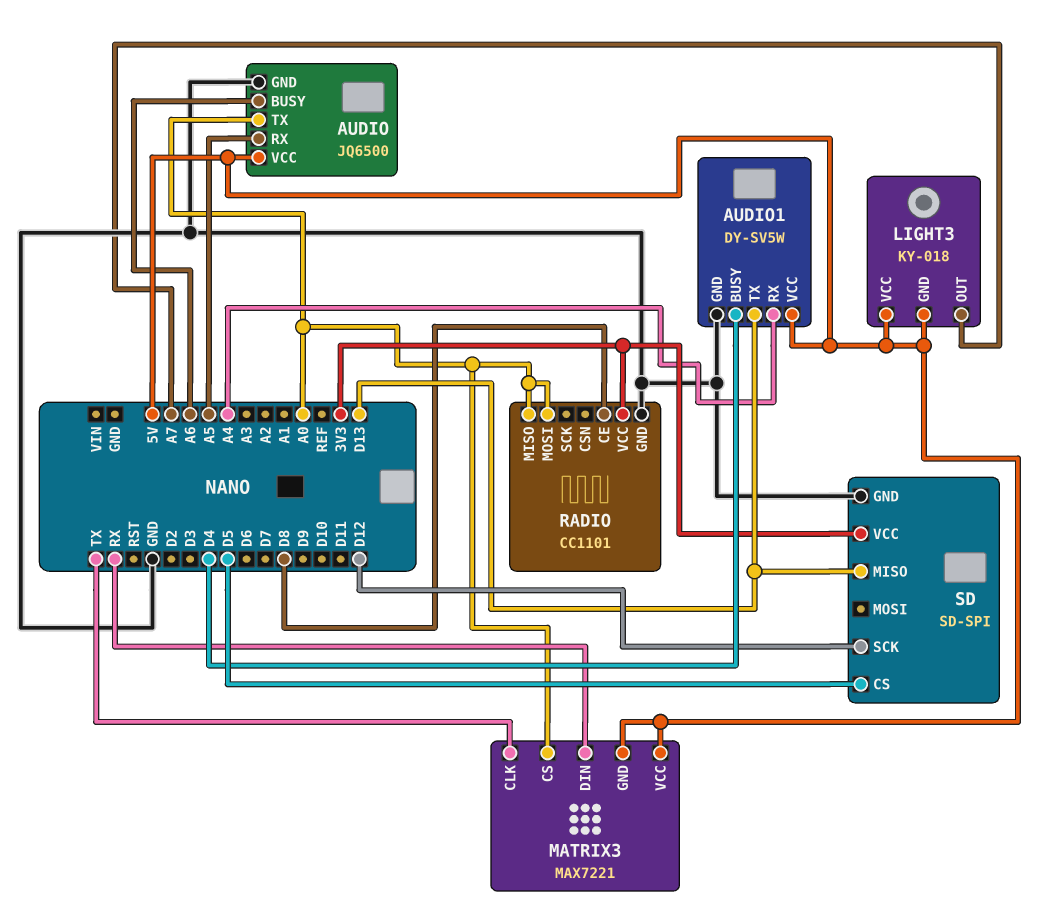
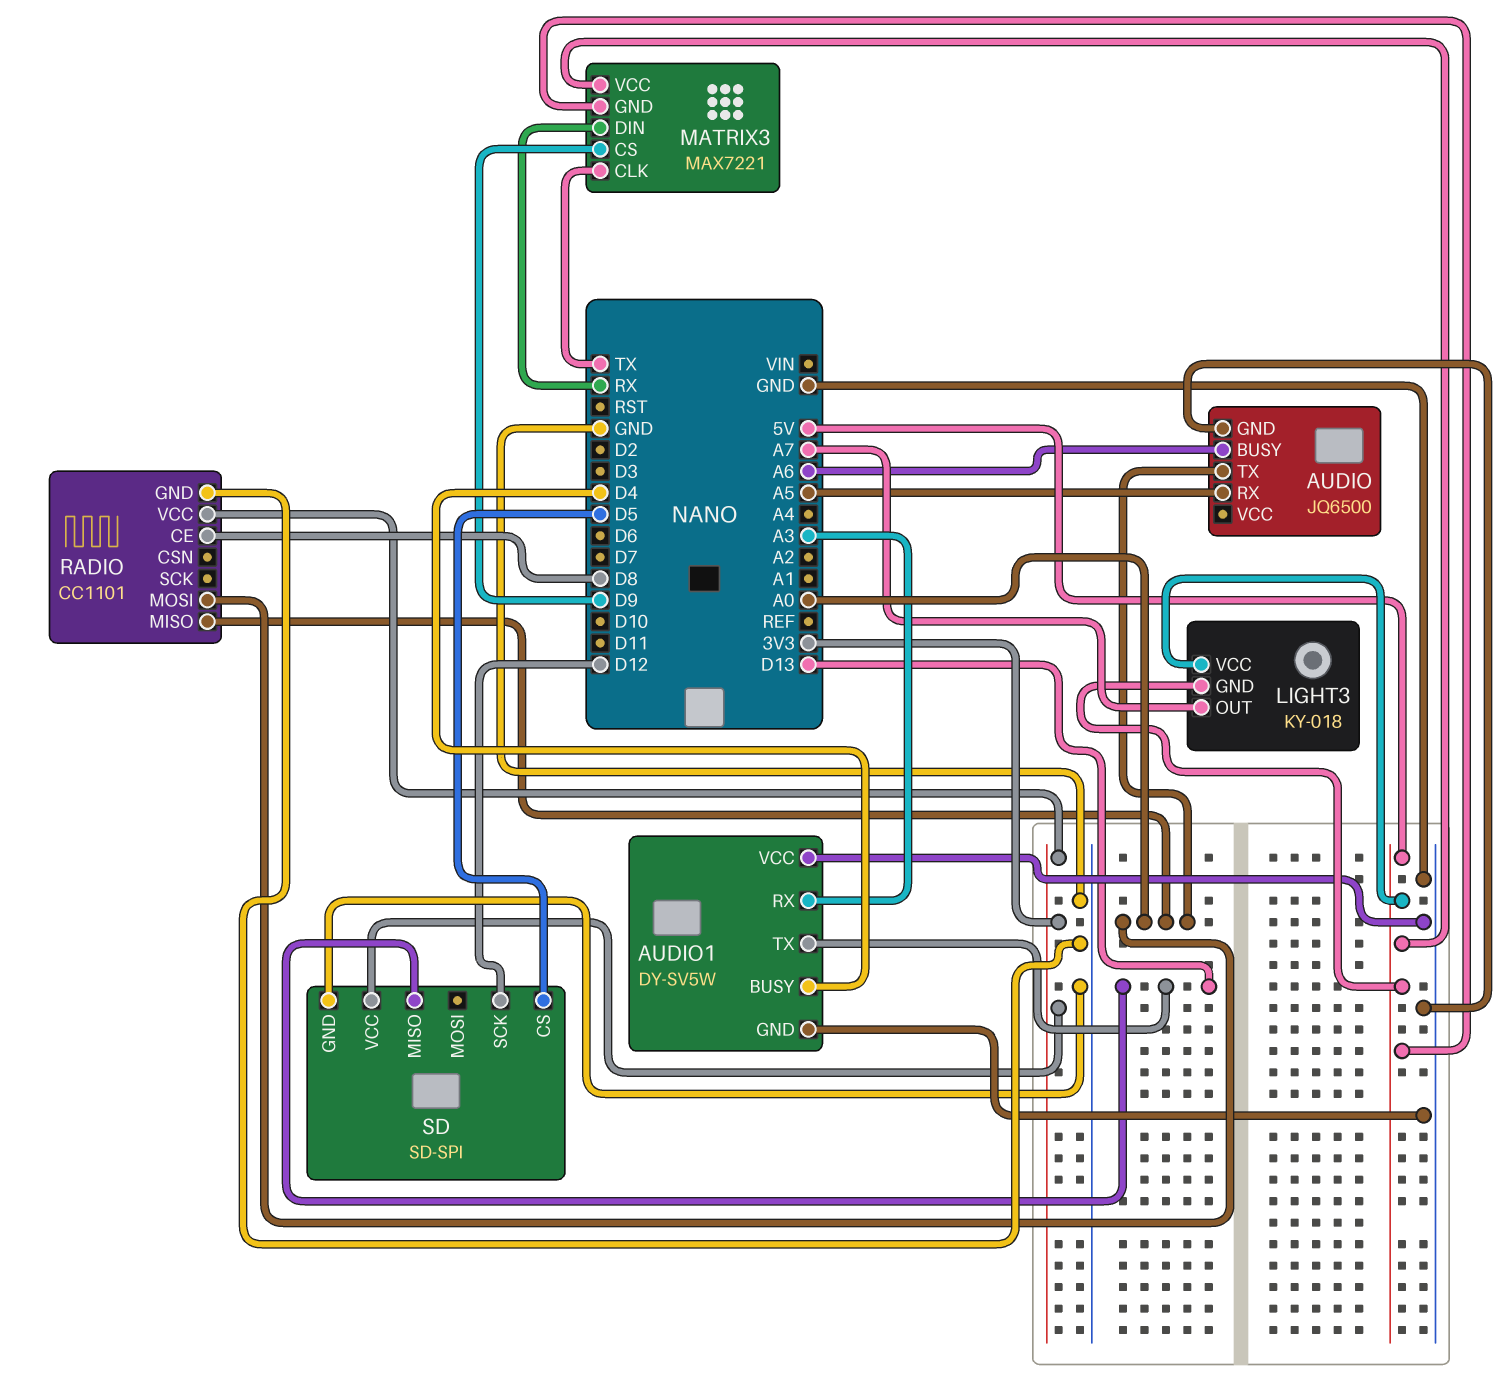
AUDIO pin VCC: 5V -> none
AUDIO1 pin RX: A4 -> A3
AUDIO1 pin VCC: 5V -> GND
MATRIX3 pin CS: A0 -> D9

